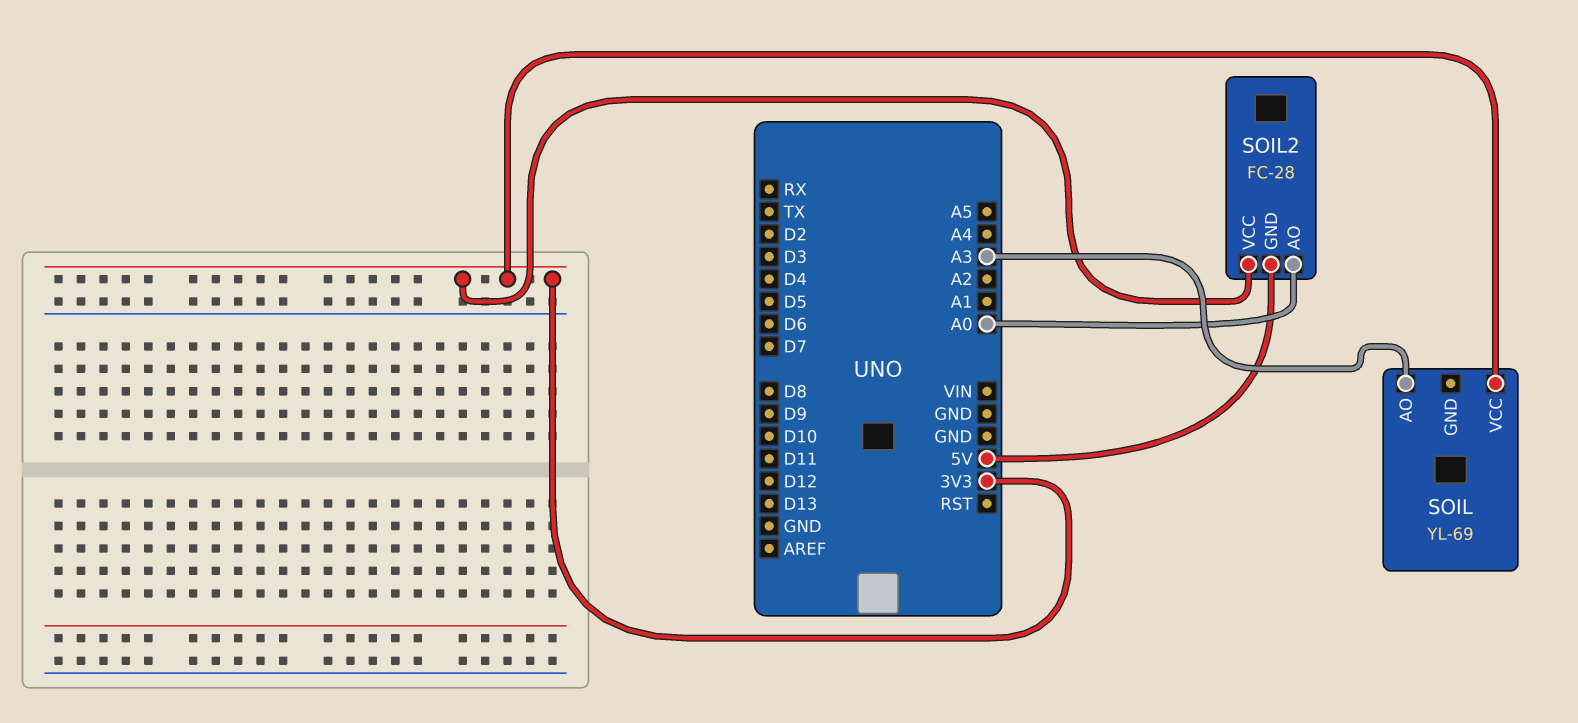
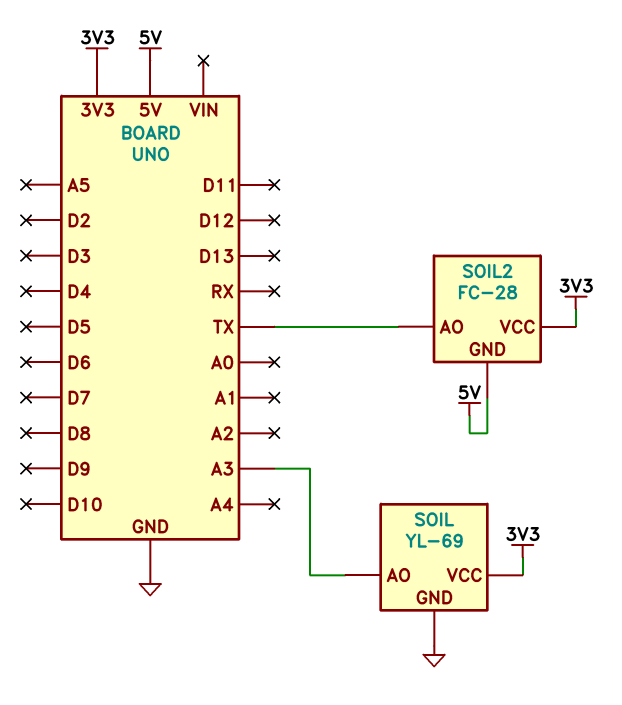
SOIL pin GND: none -> GND
SOIL2 pin AO: A0 -> TX

